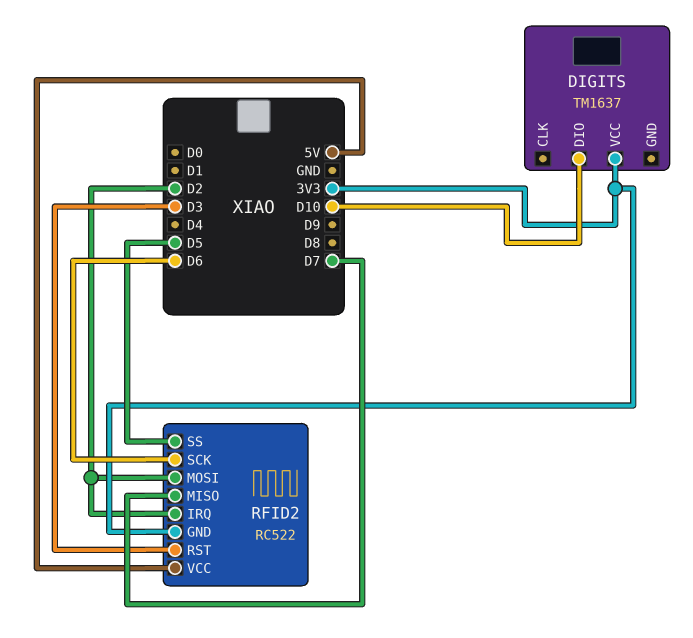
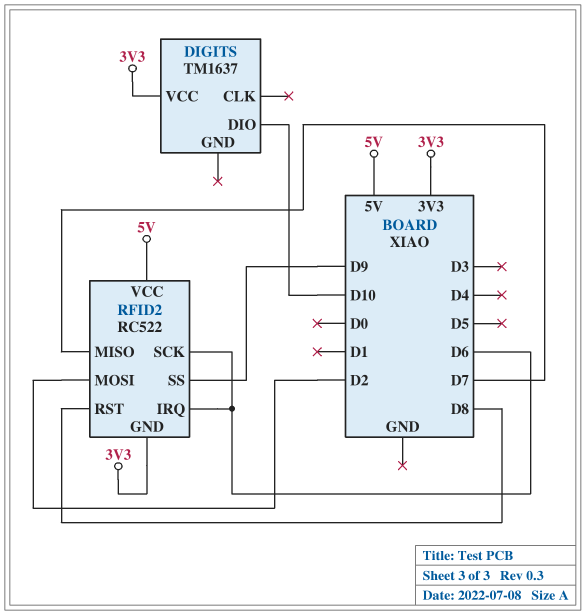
RFID2 pin IRQ: D2 -> D6
RFID2 pin RST: D3 -> D8
RFID2 pin SS: D5 -> D9

